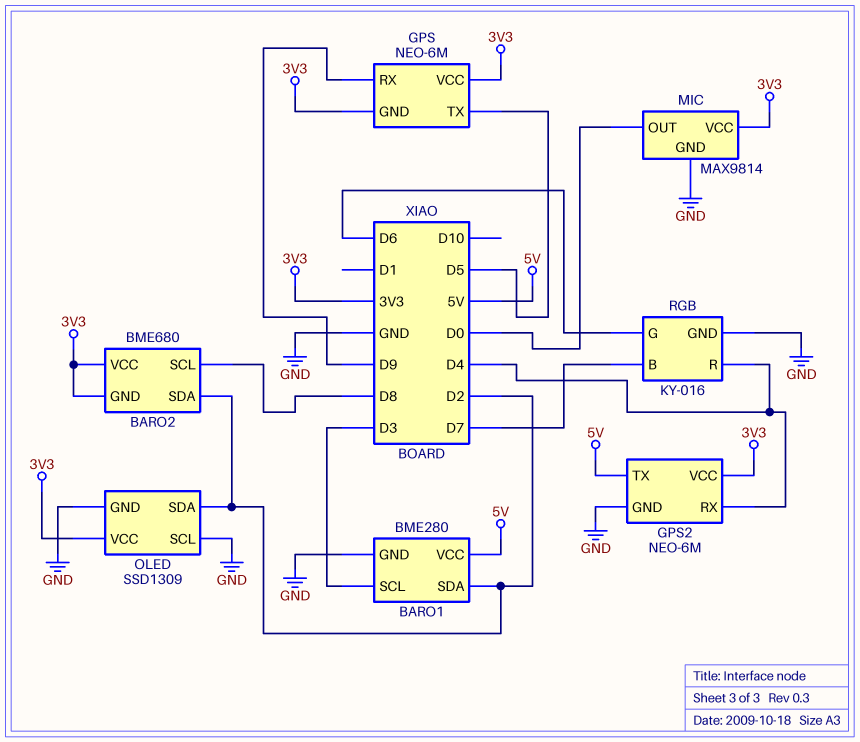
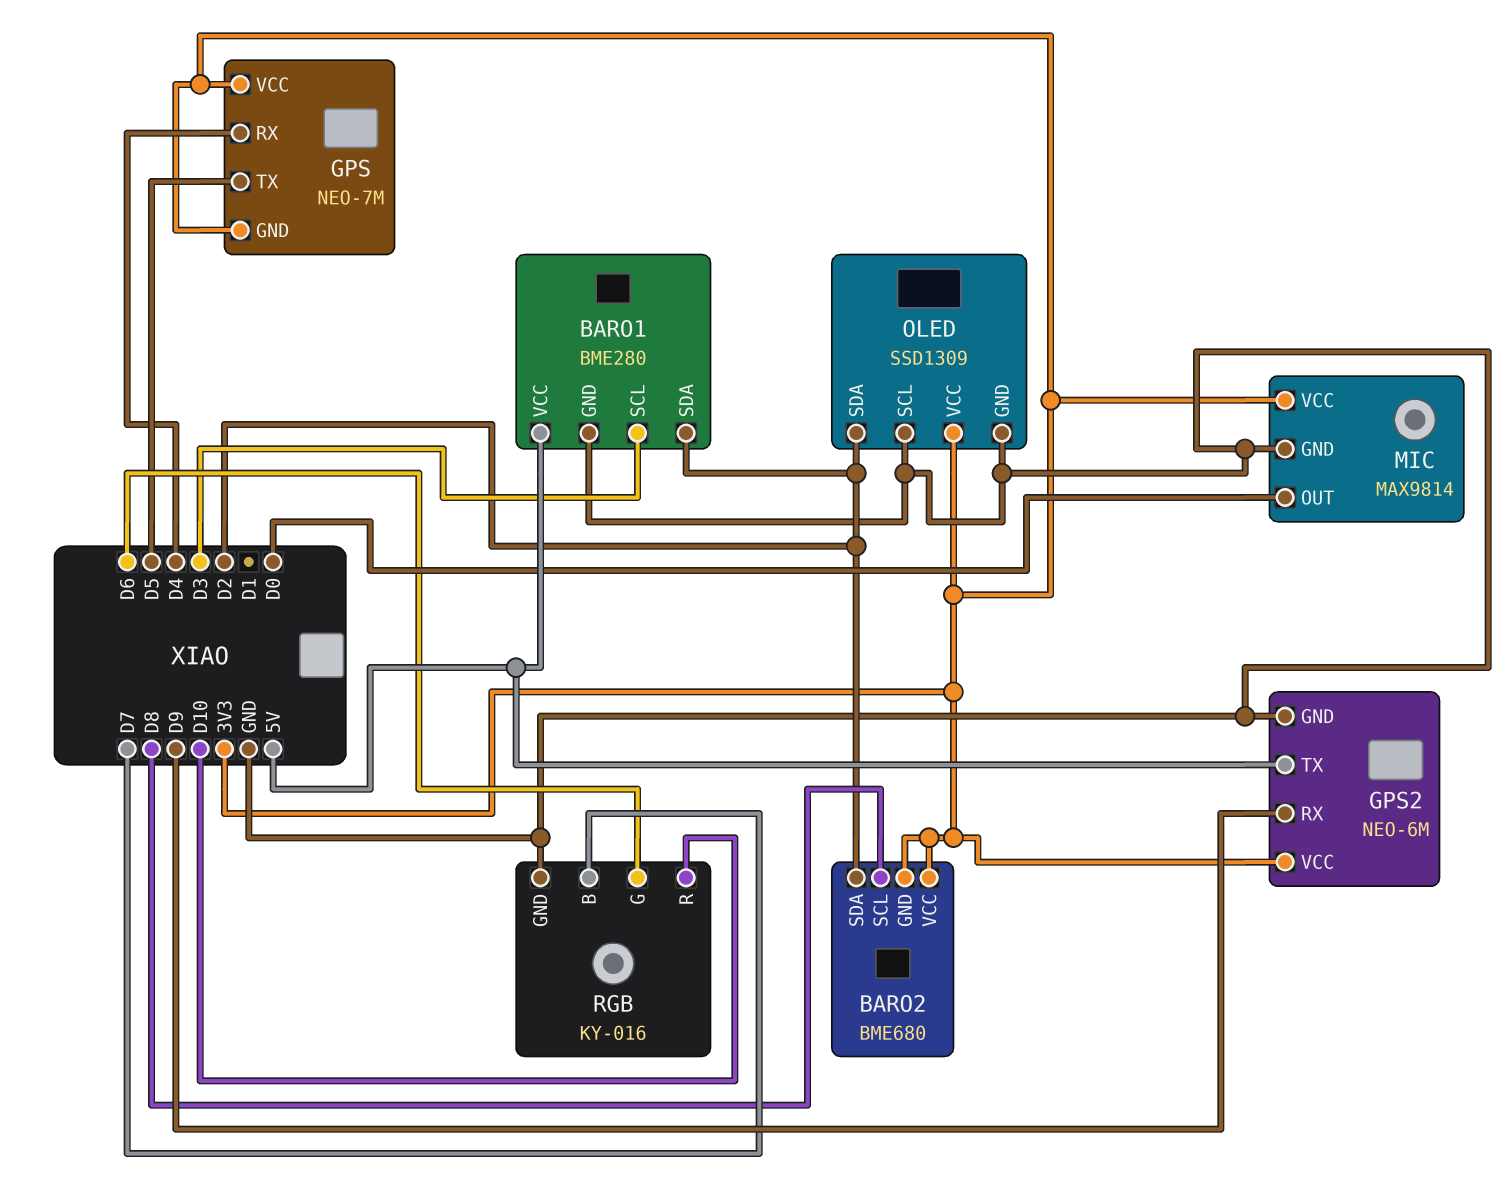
GPS: NEO-6M -> NEO-7M
GPS pin RX: D9 -> D4
GPS2 pin RX: D4 -> D9
RGB pin R: D4 -> D10

